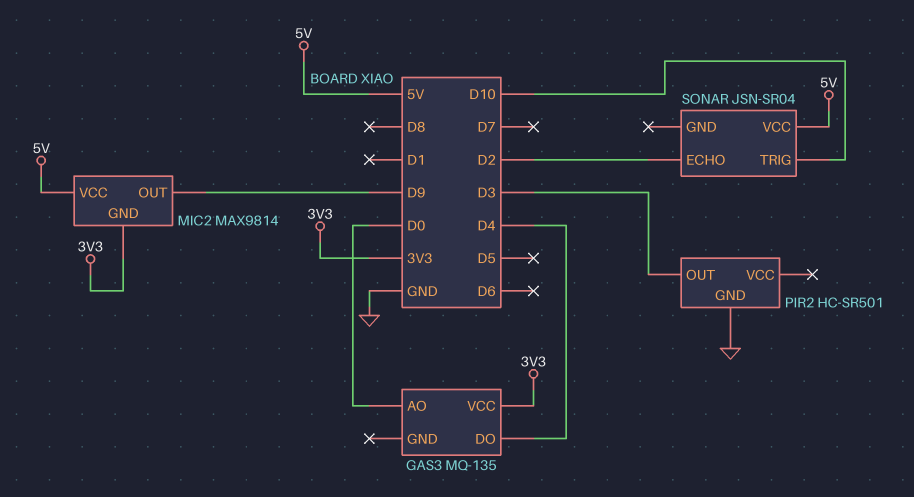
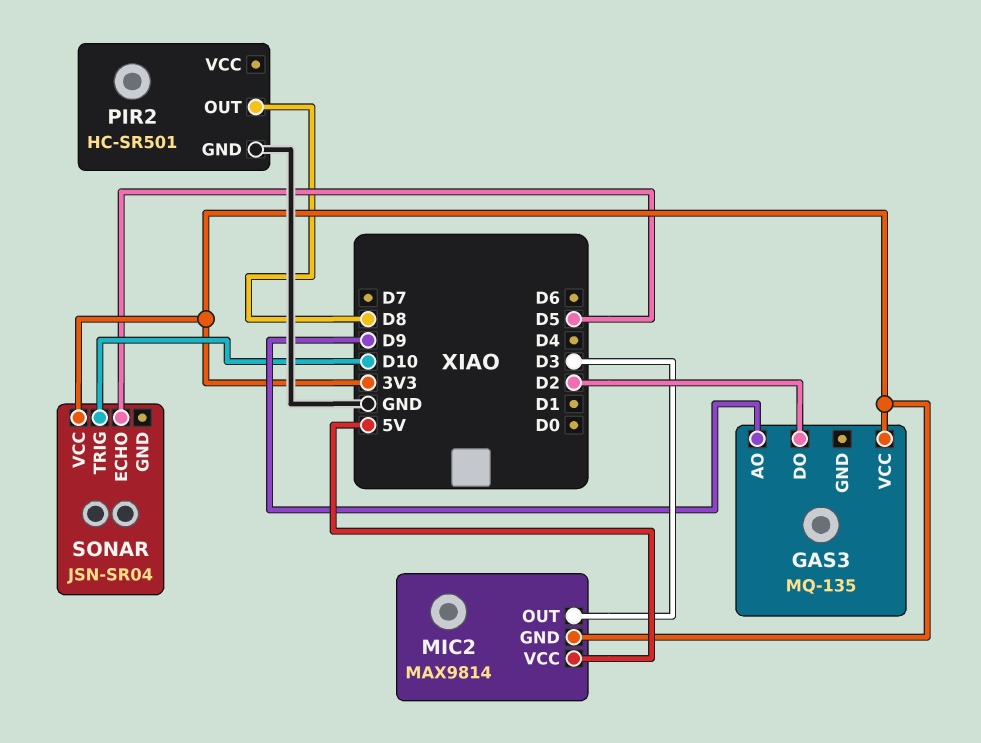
GAS3 pin AO: D0 -> D9
GAS3 pin DO: D4 -> D2
MIC2 pin OUT: D9 -> D3
PIR2 pin OUT: D3 -> D8
SONAR pin ECHO: D2 -> D5
SONAR pin VCC: 5V -> 3V3

